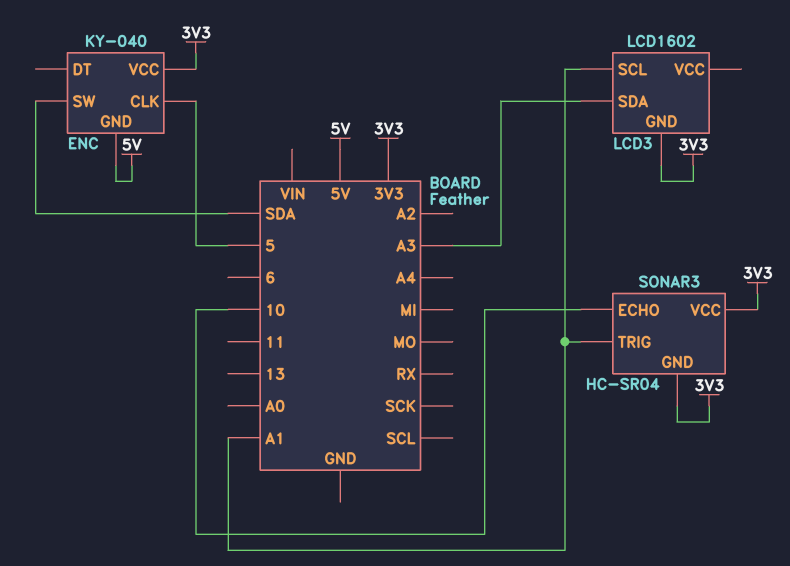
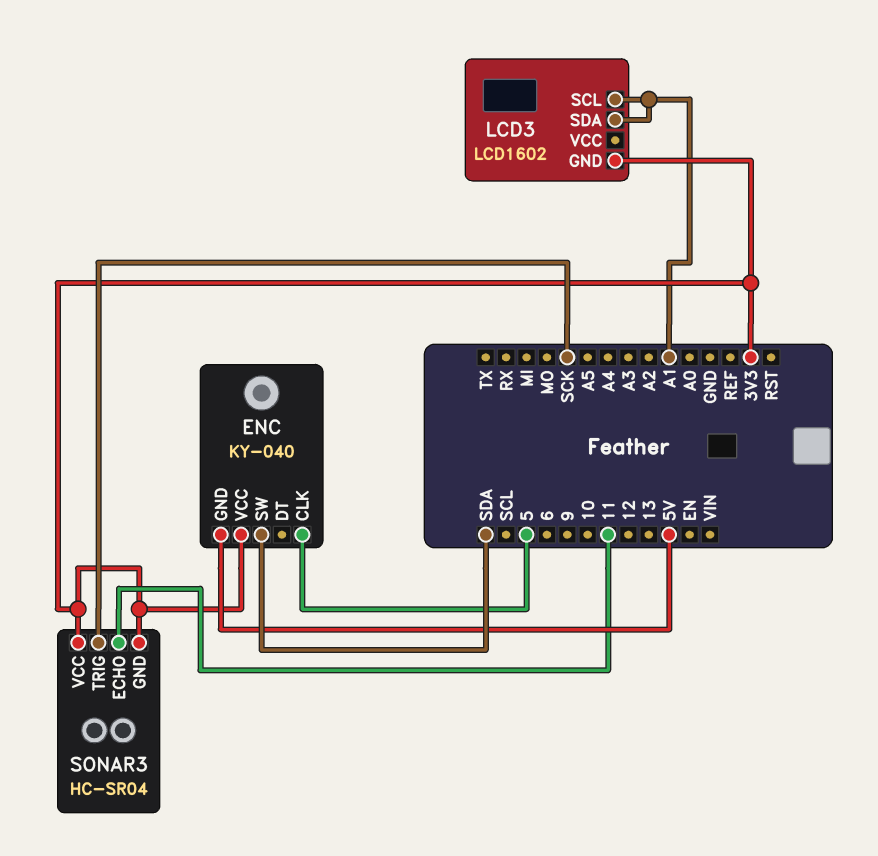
LCD3 pin SDA: A3 -> A1
SONAR3 pin ECHO: 10 -> 11
SONAR3 pin TRIG: A1 -> SCK

